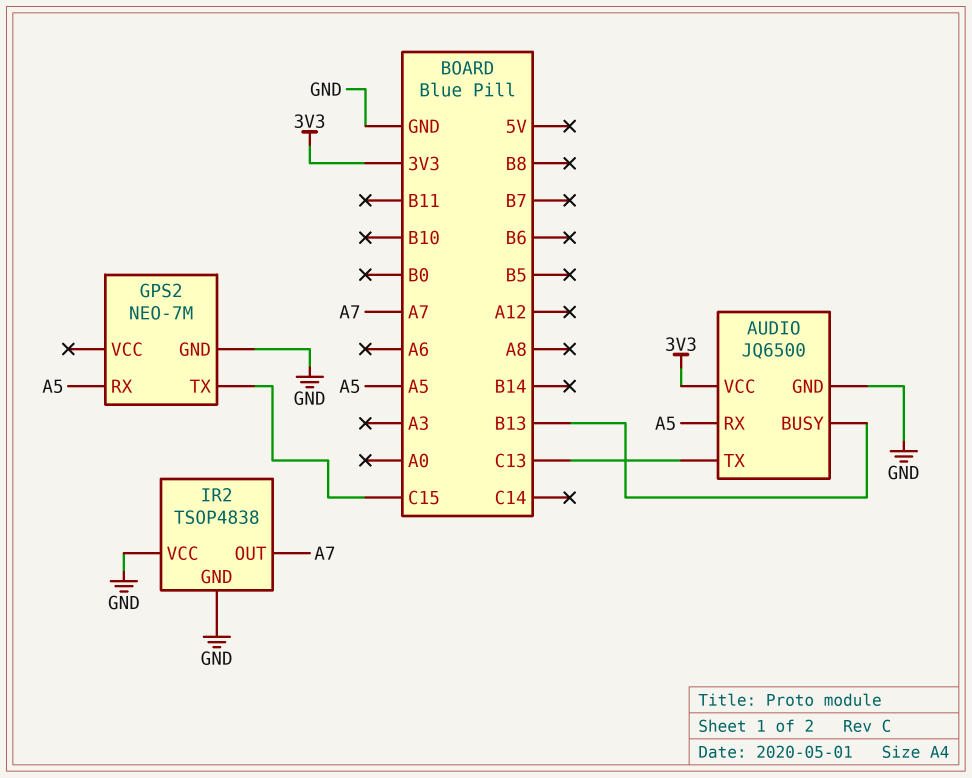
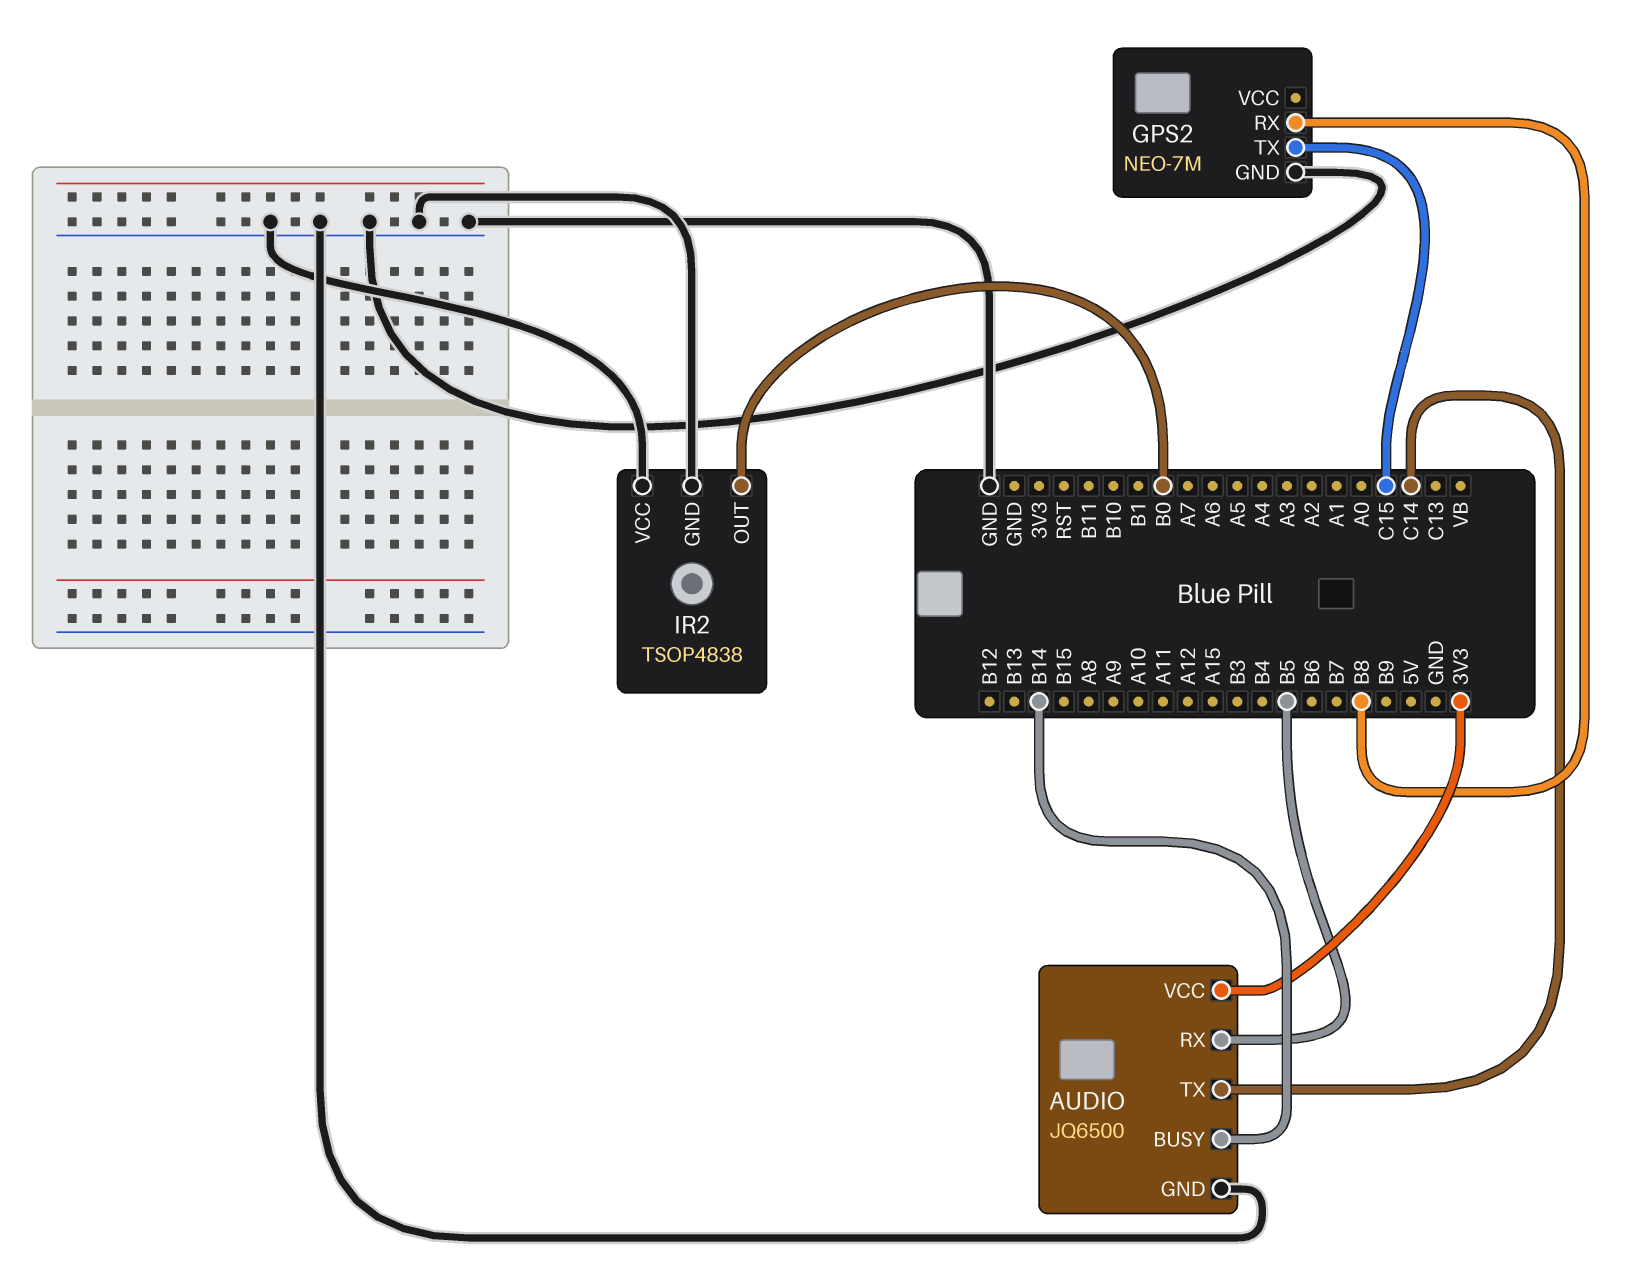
AUDIO pin BUSY: B13 -> B14
AUDIO pin RX: A5 -> B5
AUDIO pin TX: C13 -> C14
GPS2 pin RX: A5 -> B8
IR2 pin OUT: A7 -> B0

